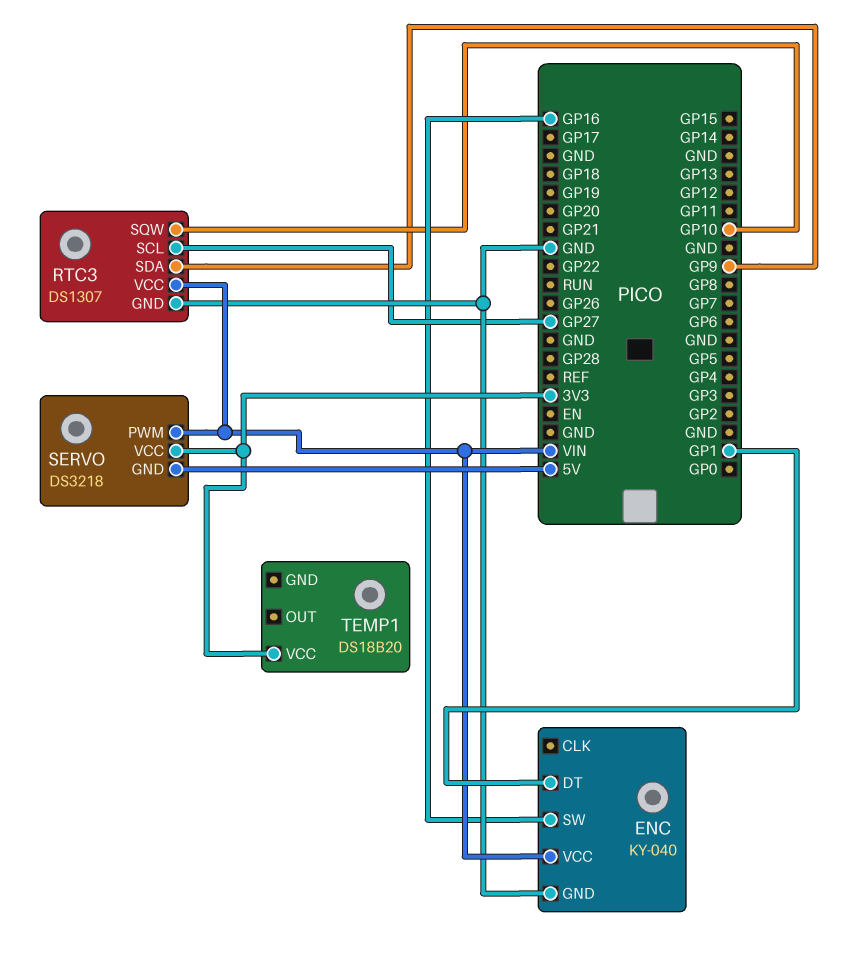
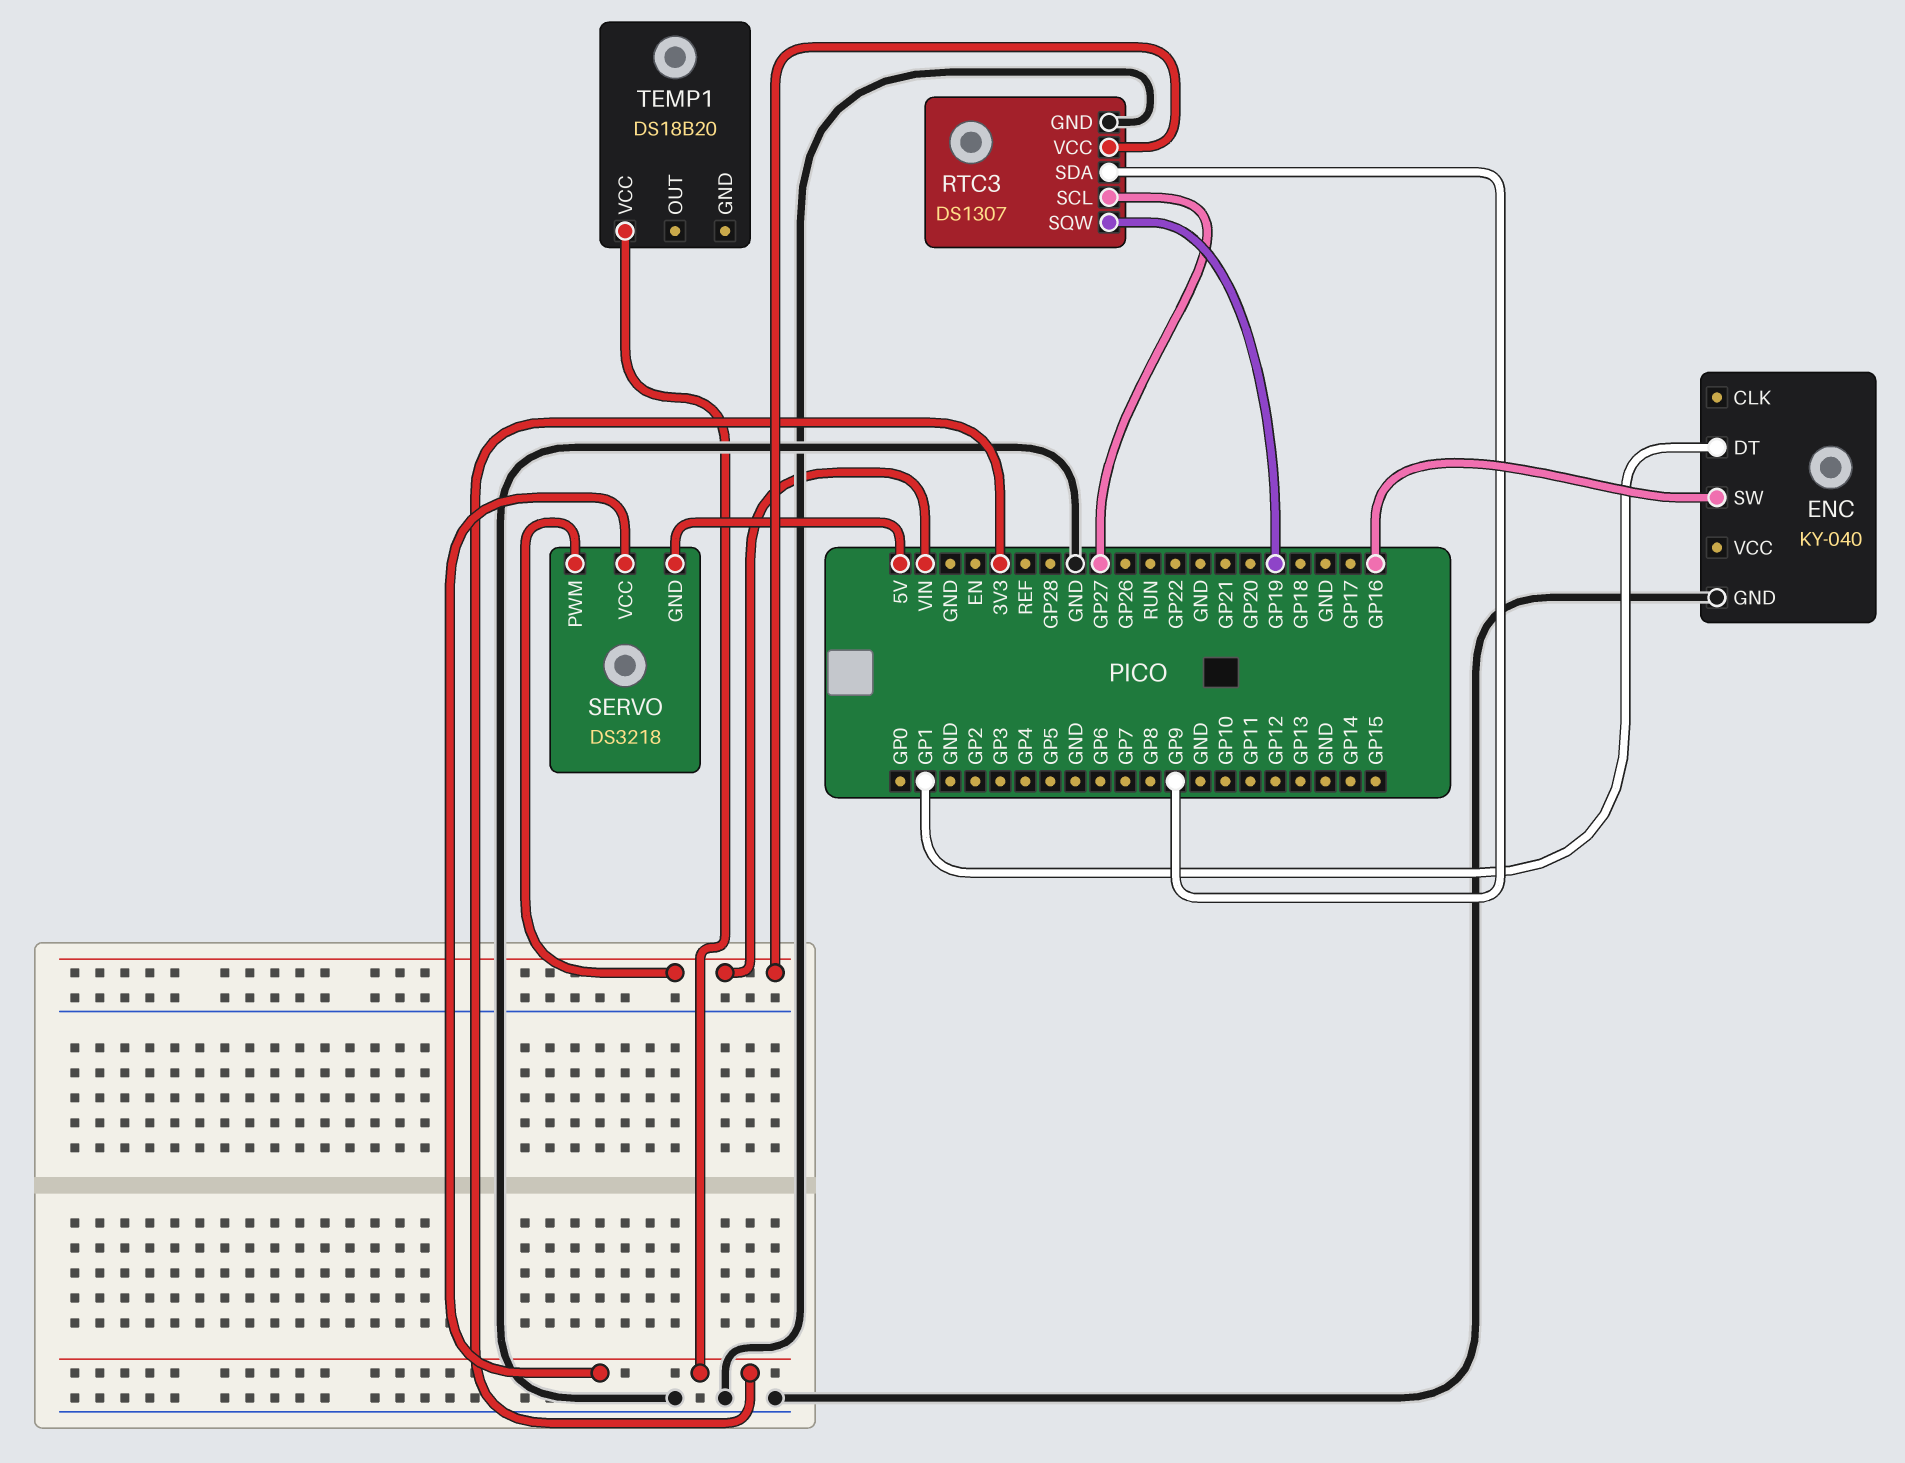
ENC pin VCC: VIN -> none
RTC3 pin SQW: GP10 -> GP19

